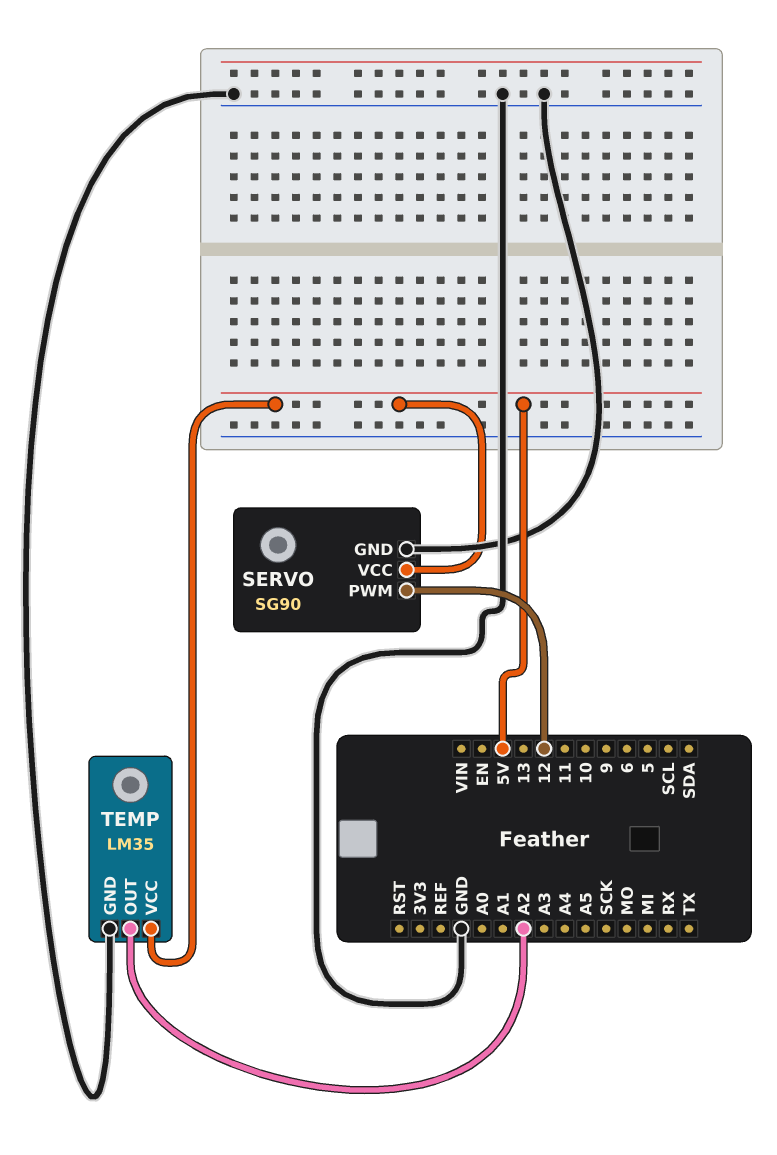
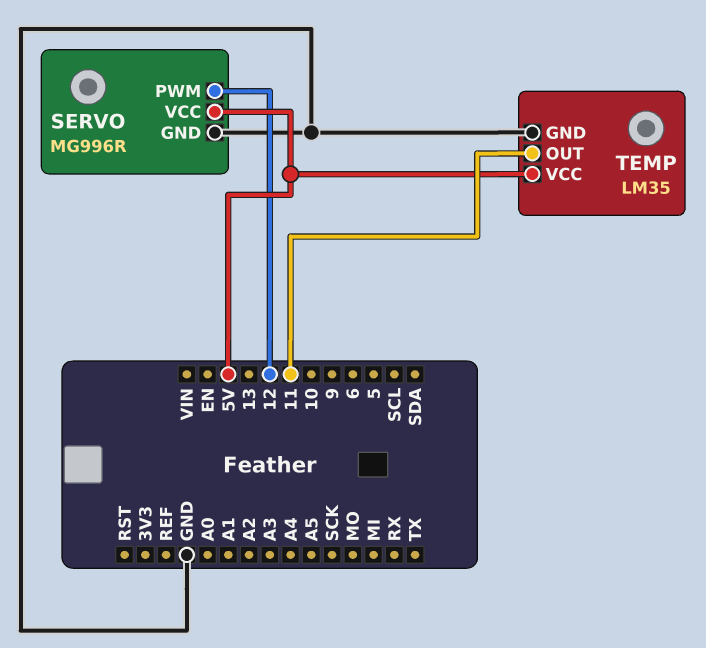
SERVO: SG90 -> MG996R
TEMP pin OUT: A2 -> 11

